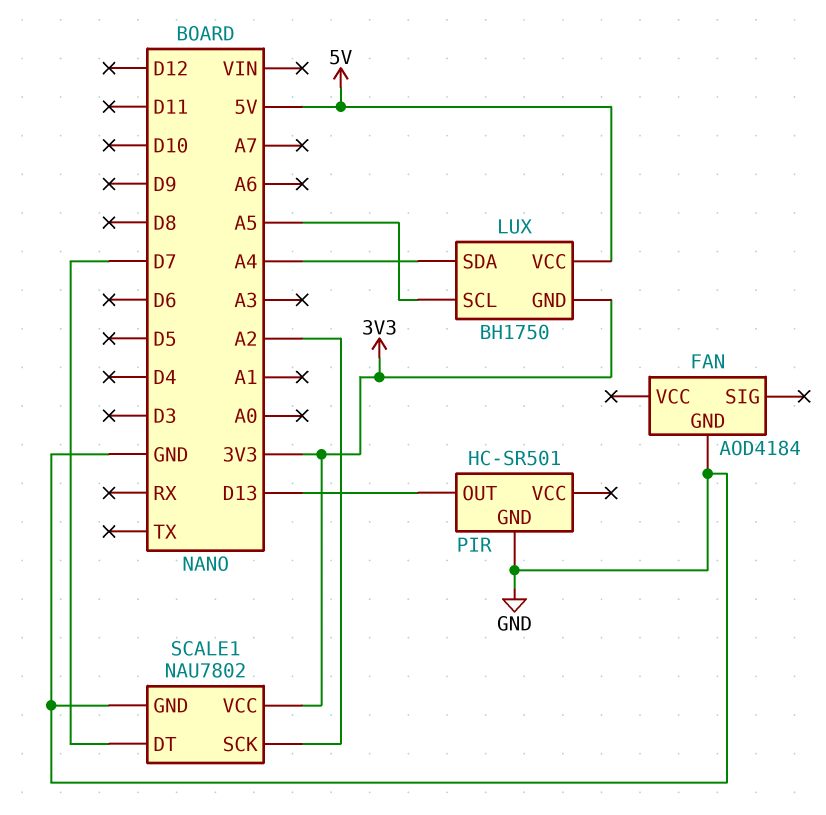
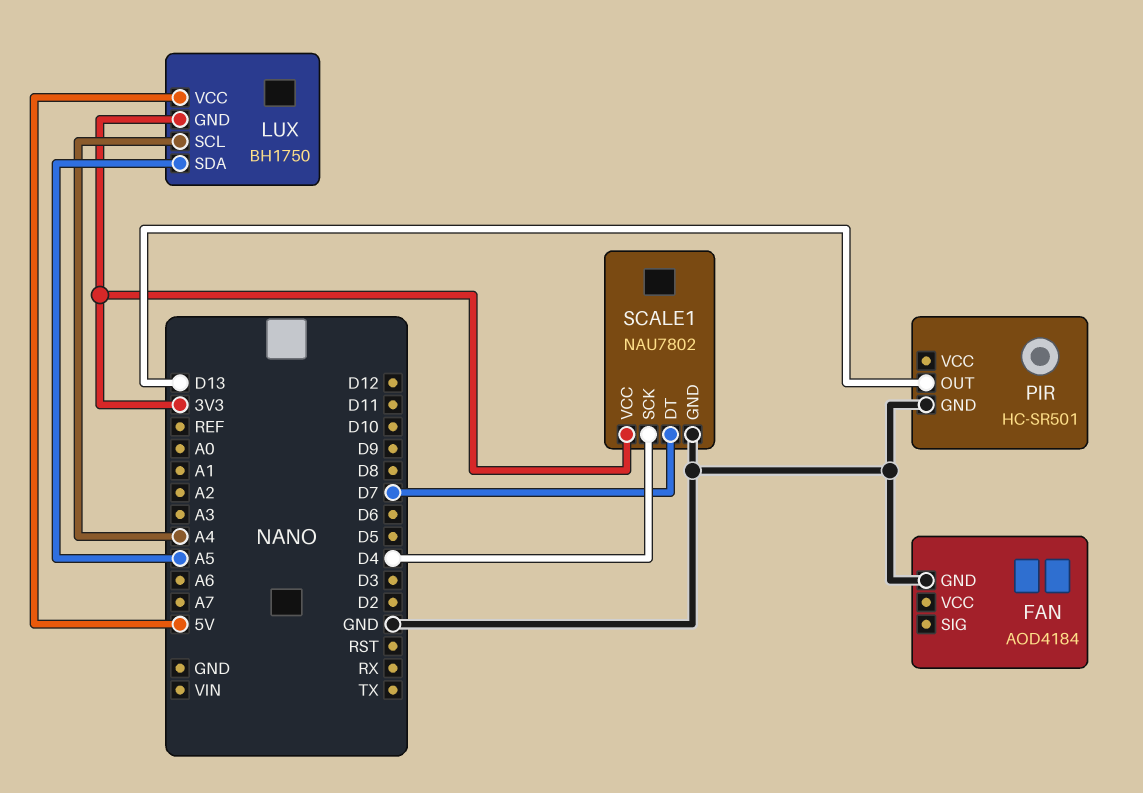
LUX pin SCL: A5 -> A4
LUX pin SDA: A4 -> A5
SCALE1 pin SCK: A2 -> D4

